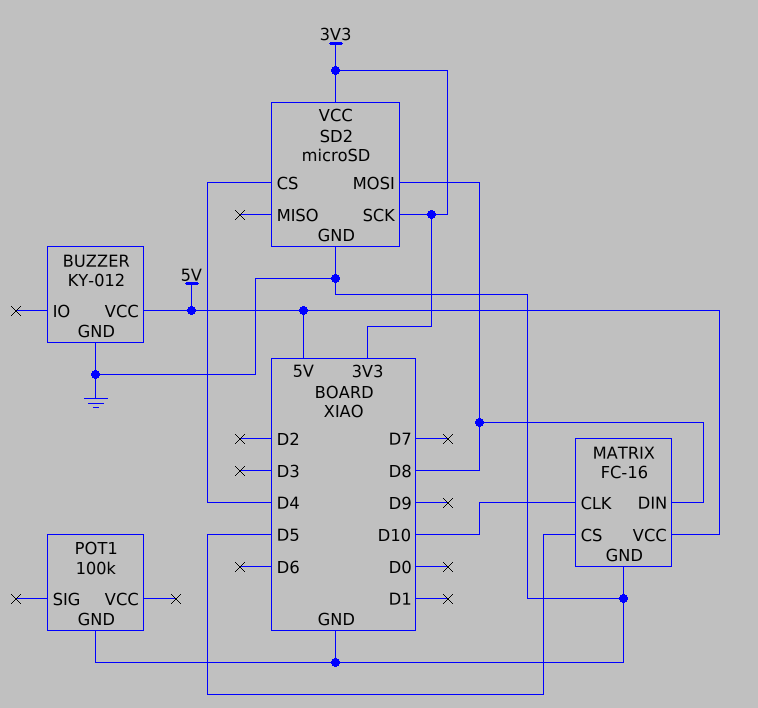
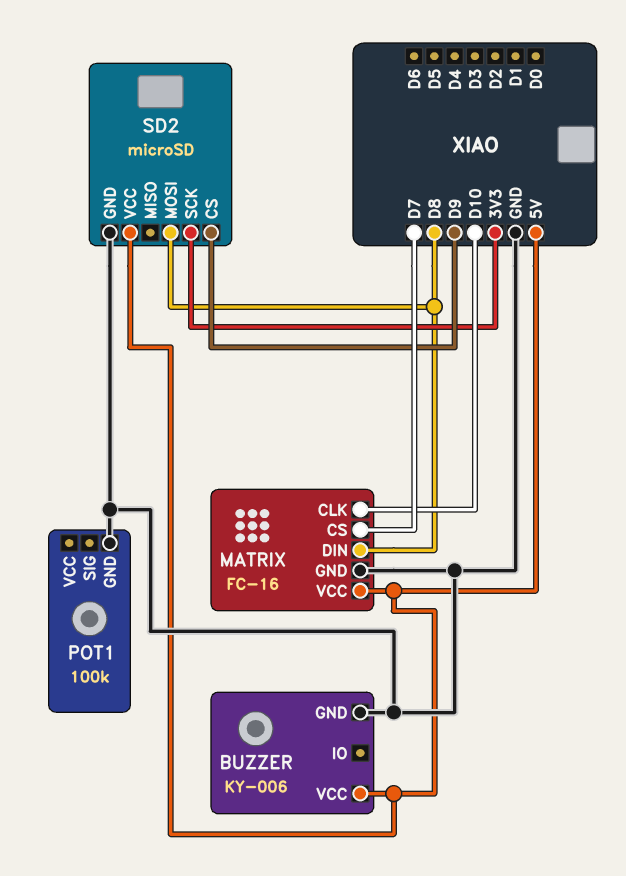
BUZZER: KY-012 -> KY-006
MATRIX pin CS: D5 -> D7
SD2 pin CS: D4 -> D9
SD2 pin VCC: 3V3 -> 5V

